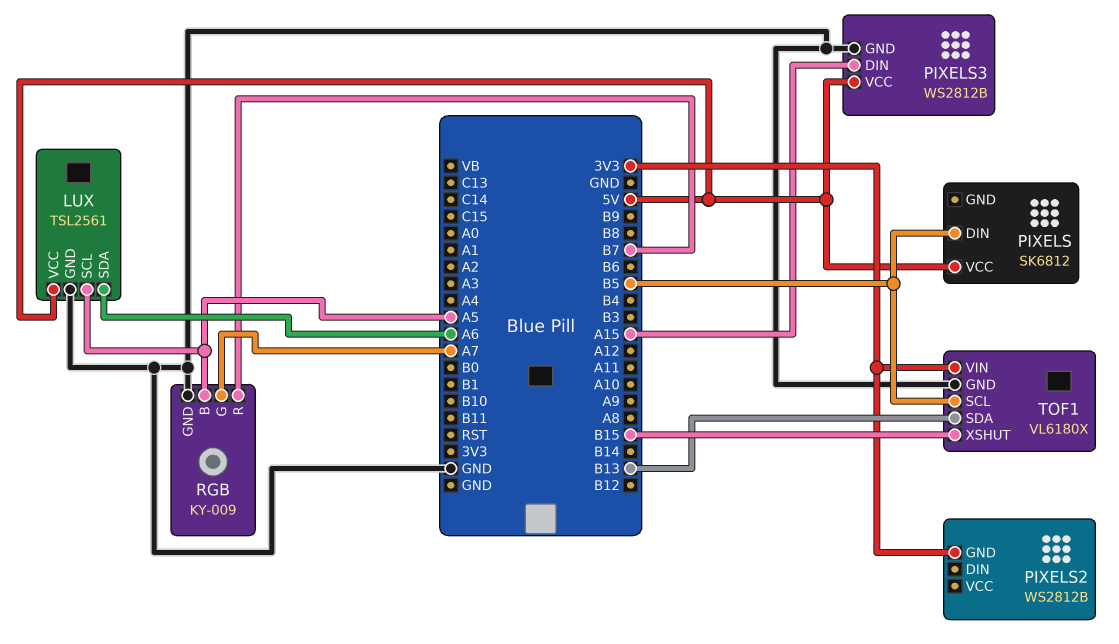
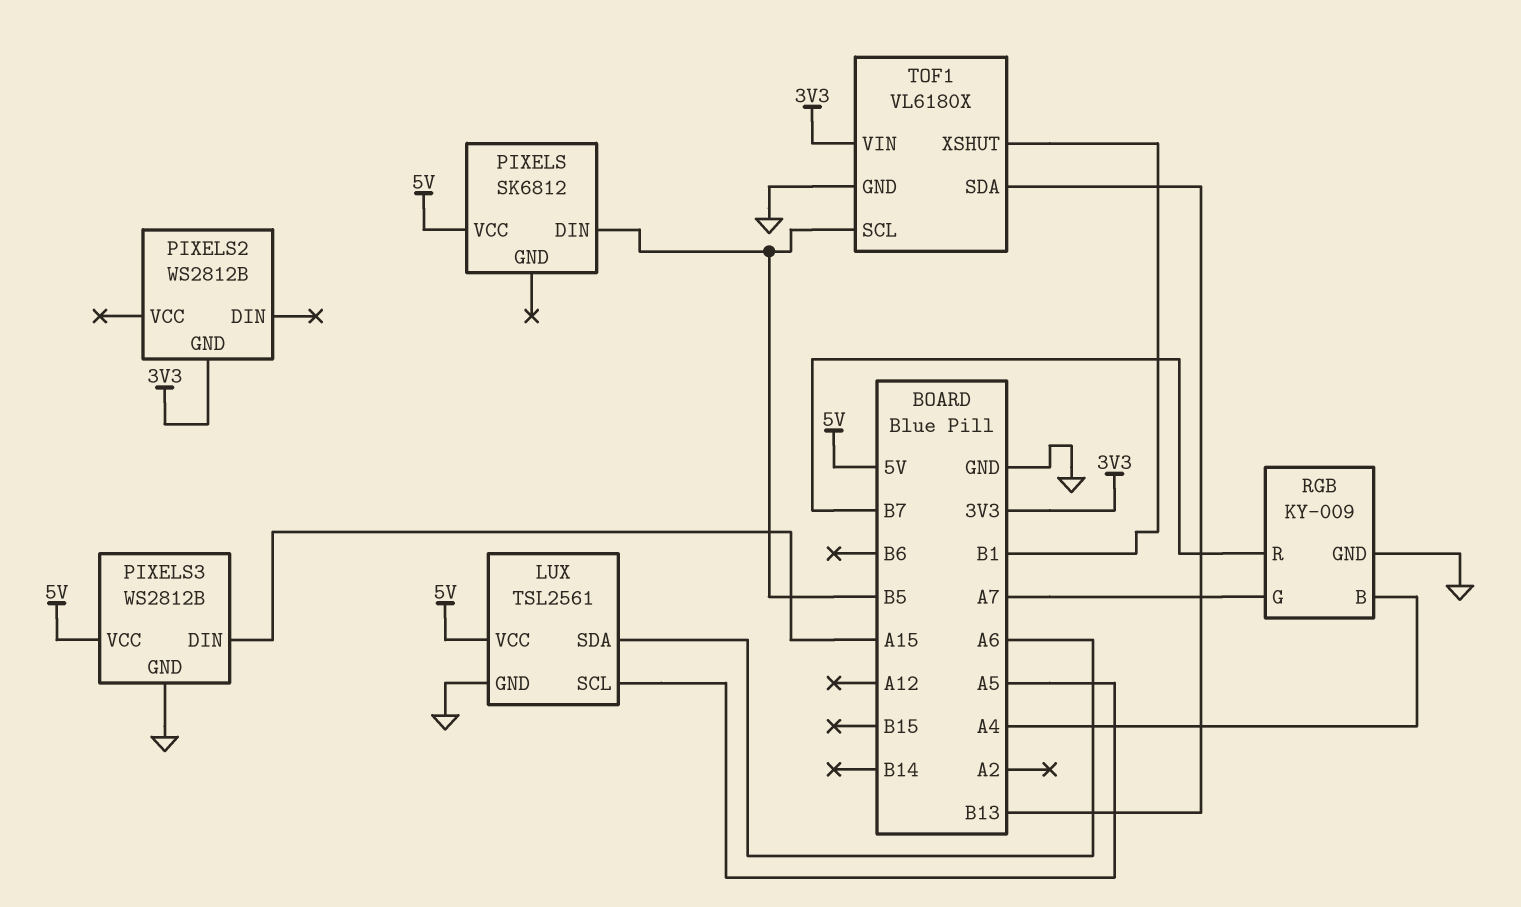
RGB pin B: A5 -> A4
TOF1 pin XSHUT: B15 -> B1

